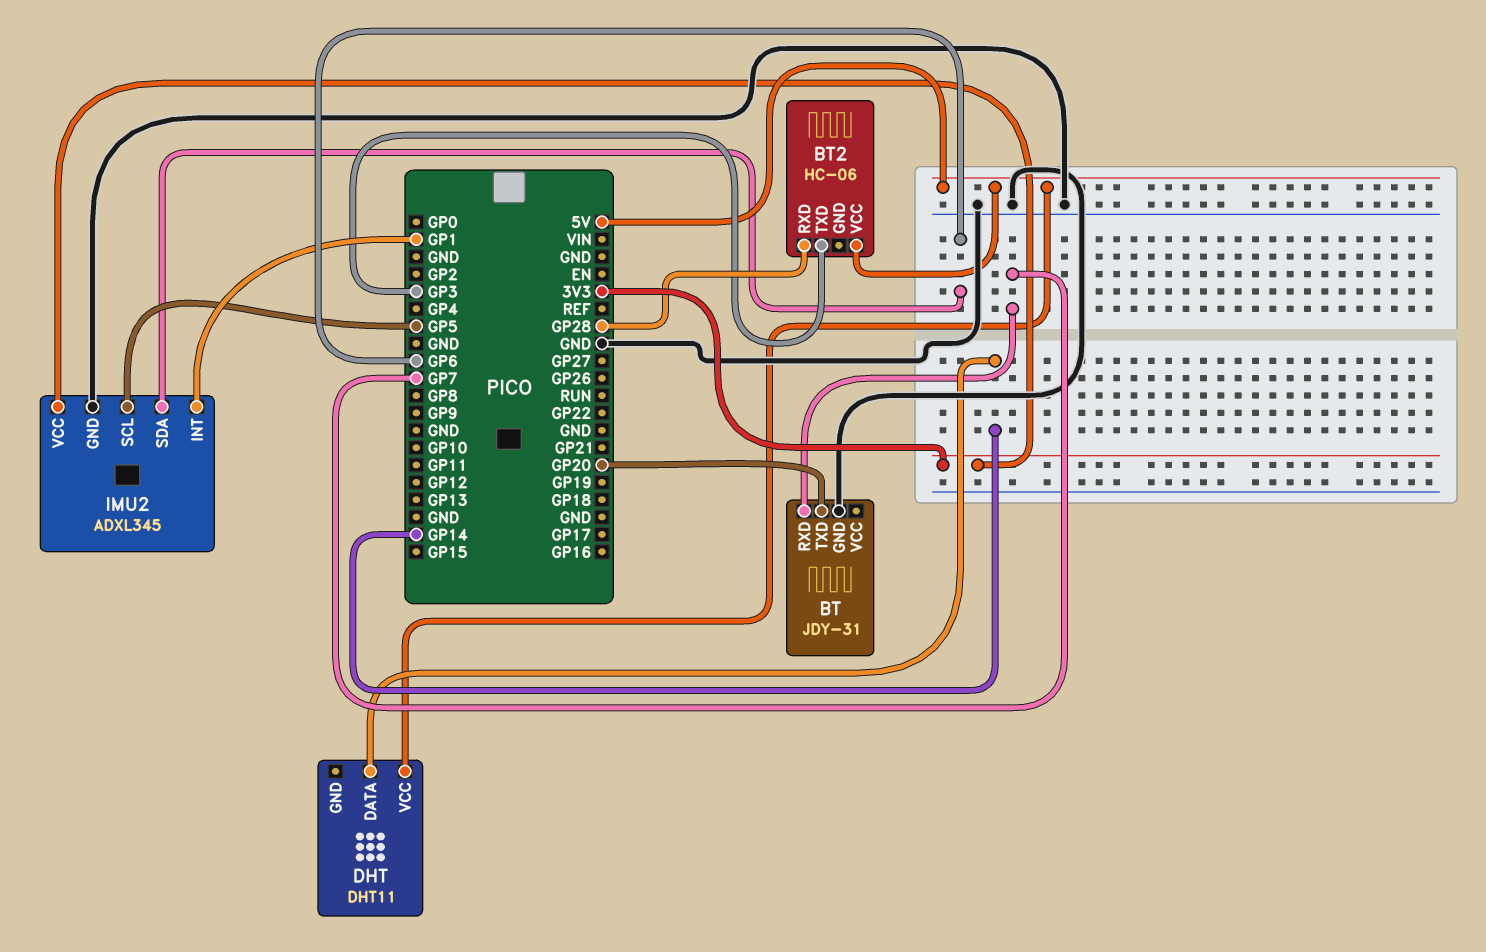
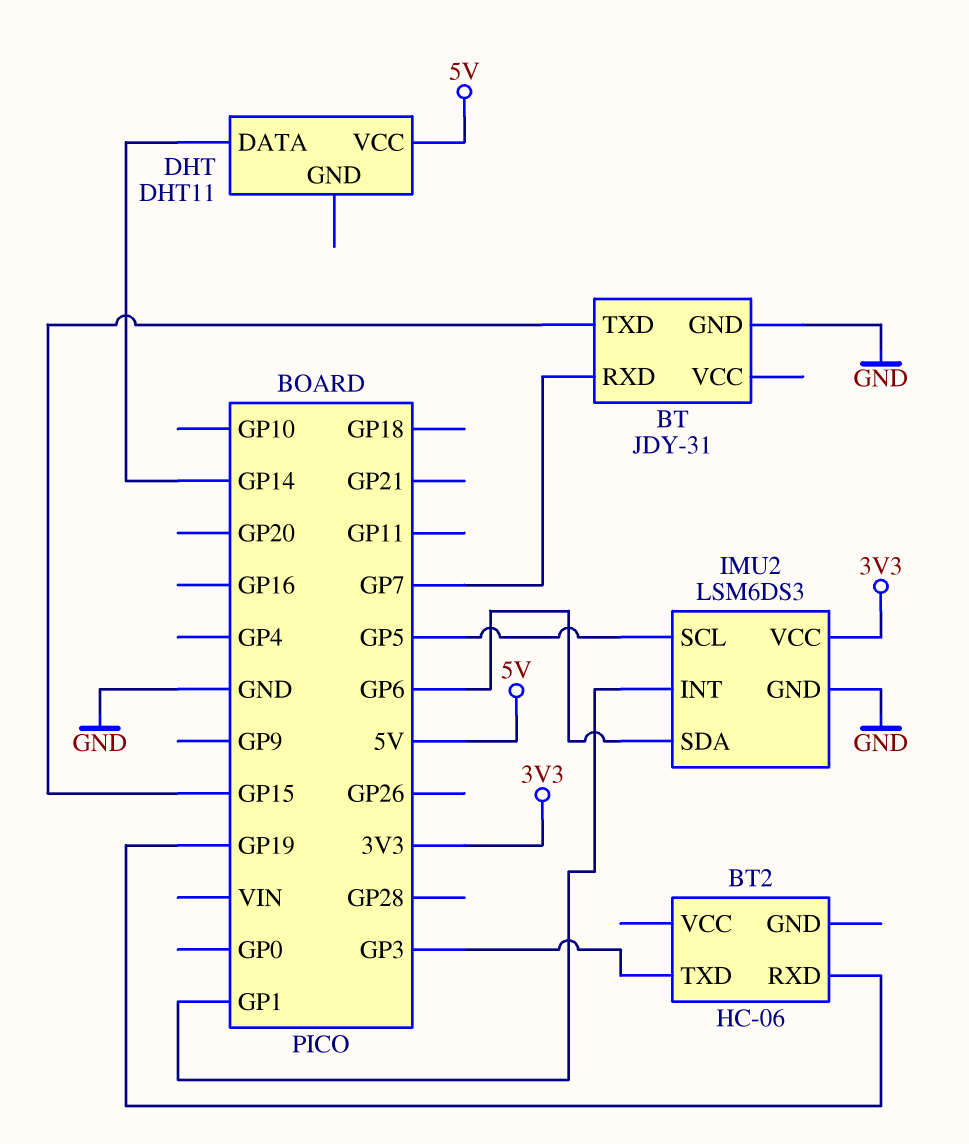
BT pin TXD: GP20 -> GP15
BT2 pin RXD: GP28 -> GP19
BT2 pin VCC: 5V -> none
IMU2: ADXL345 -> LSM6DS3

